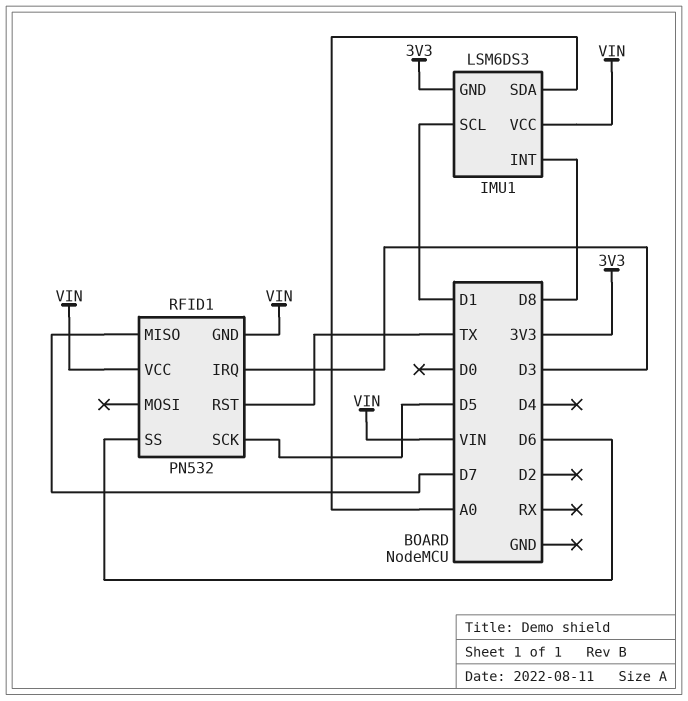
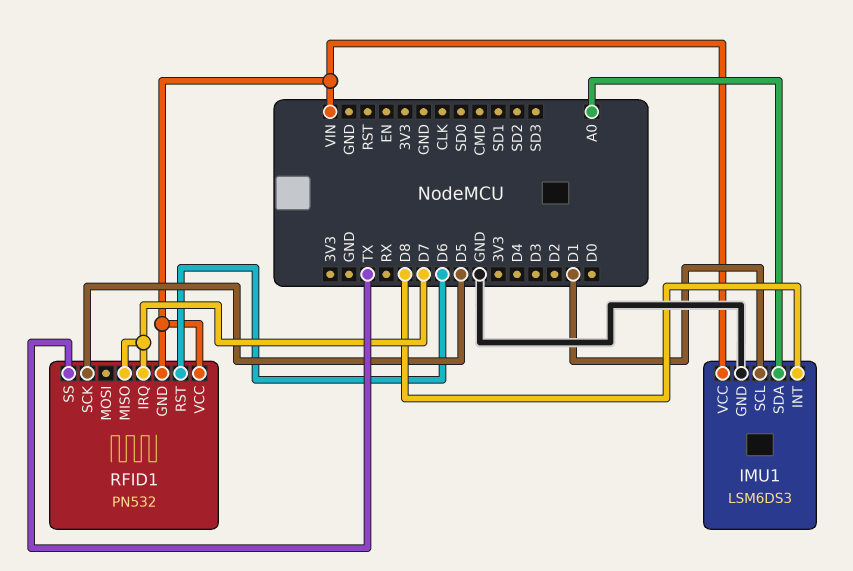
IMU1 pin GND: 3V3 -> GND
RFID1 pin IRQ: D3 -> D7
RFID1 pin RST: TX -> D6
RFID1 pin SS: D6 -> TX

